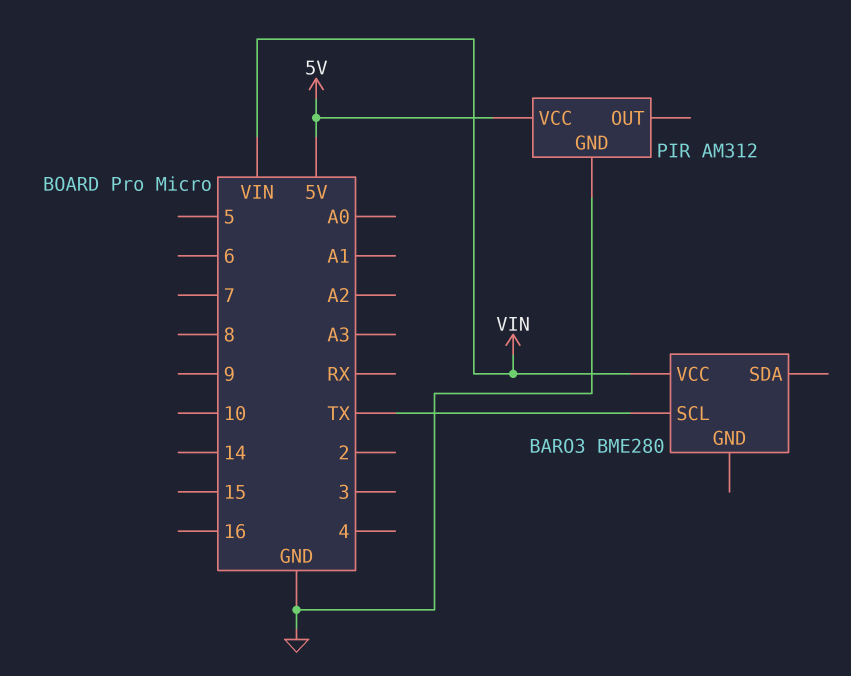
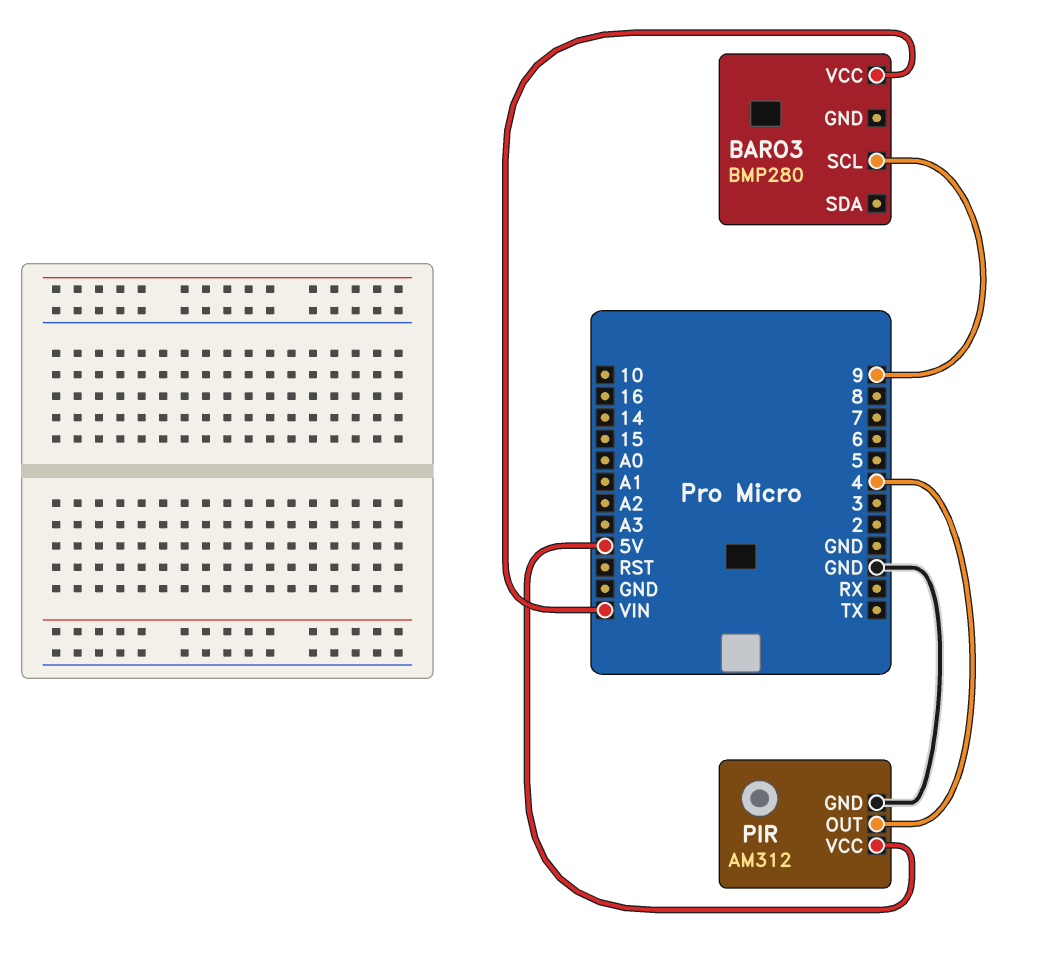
BARO3: BME280 -> BMP280
BARO3 pin SCL: TX -> 9
PIR pin OUT: none -> 4

